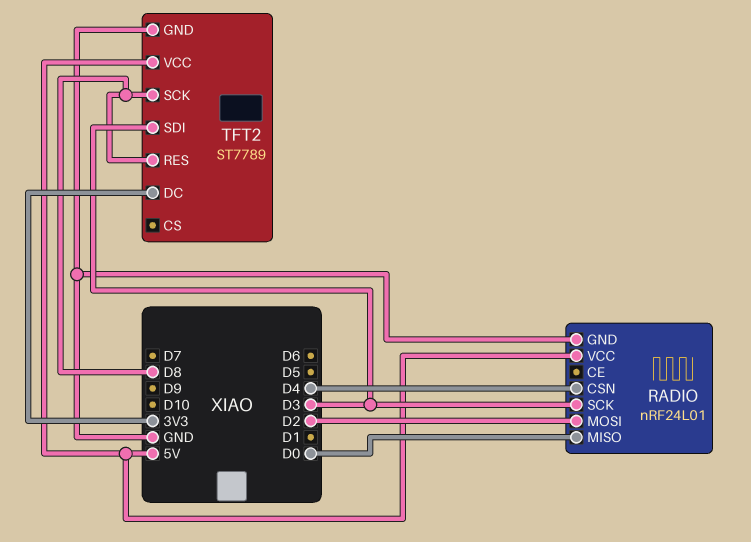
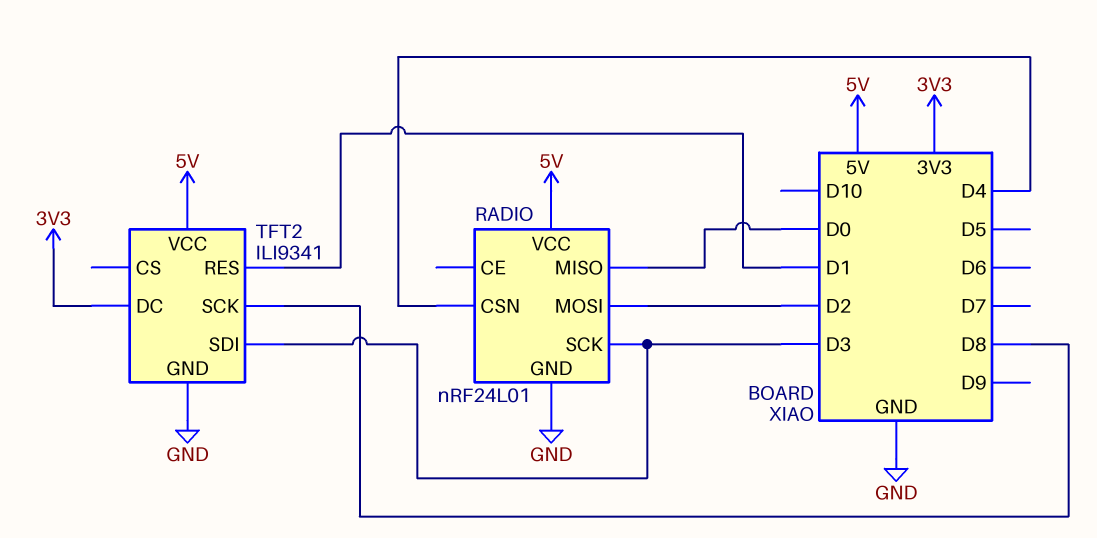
TFT2: ST7789 -> ILI9341
TFT2 pin RES: D8 -> D1

